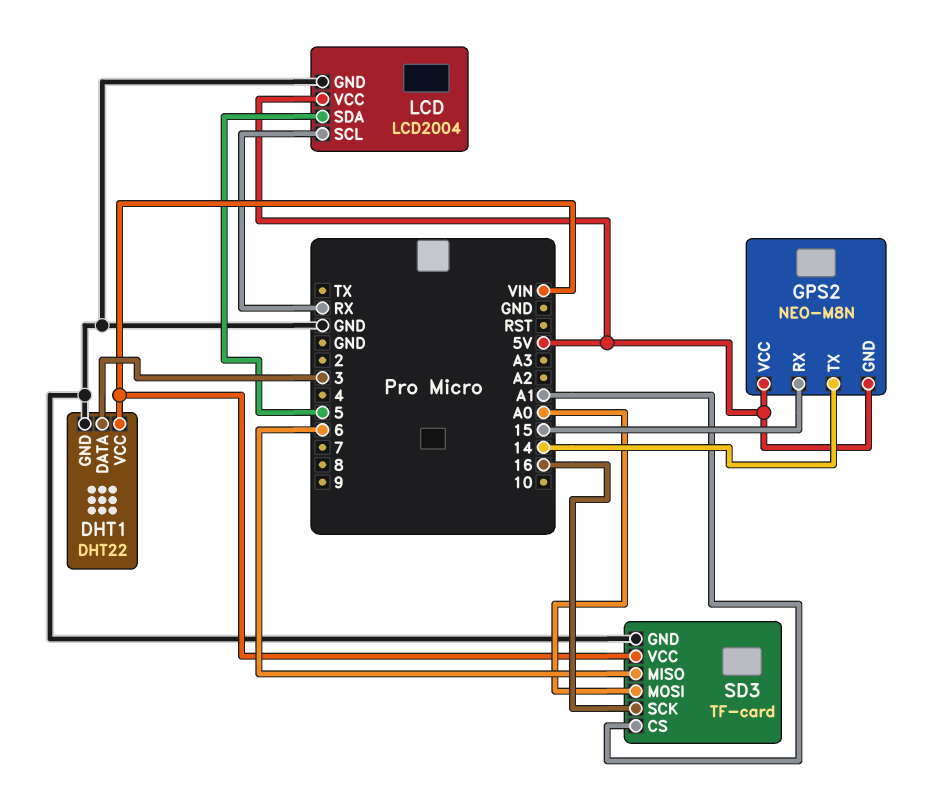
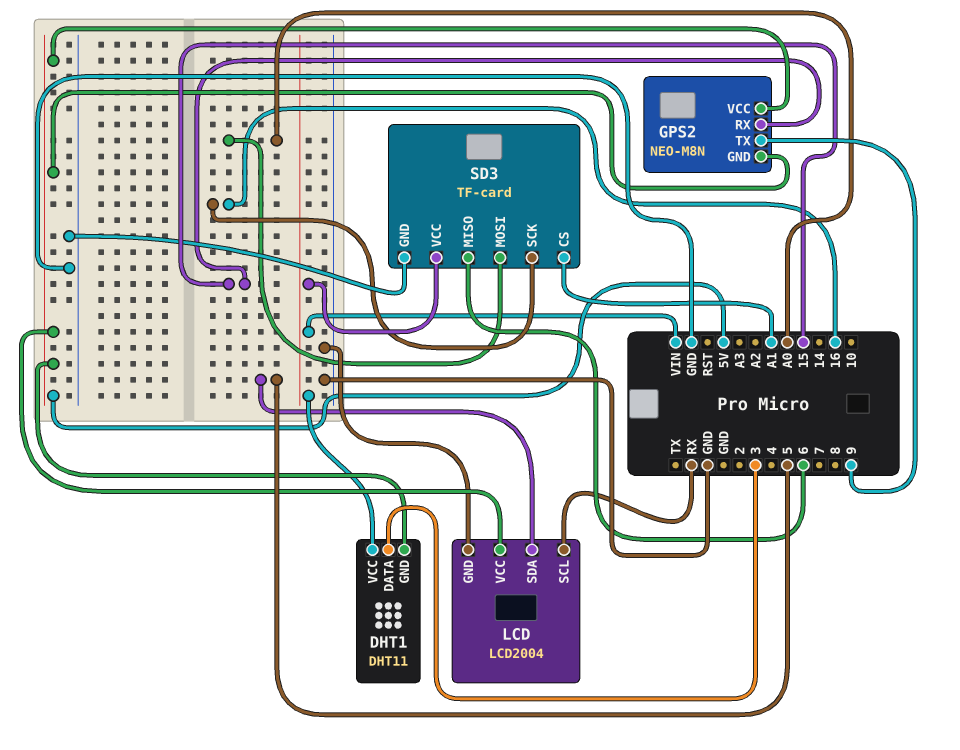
DHT1: DHT22 -> DHT11
DHT1 pin GND: GND -> 5V
GPS2 pin TX: 14 -> 9

